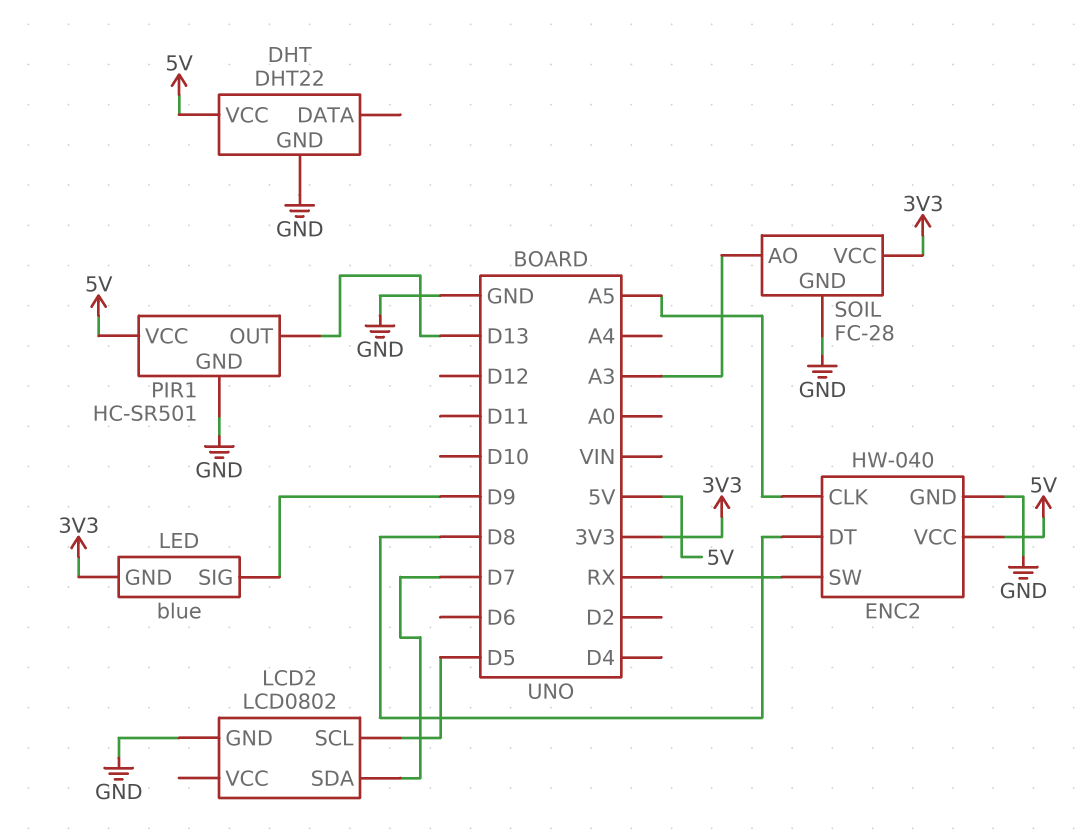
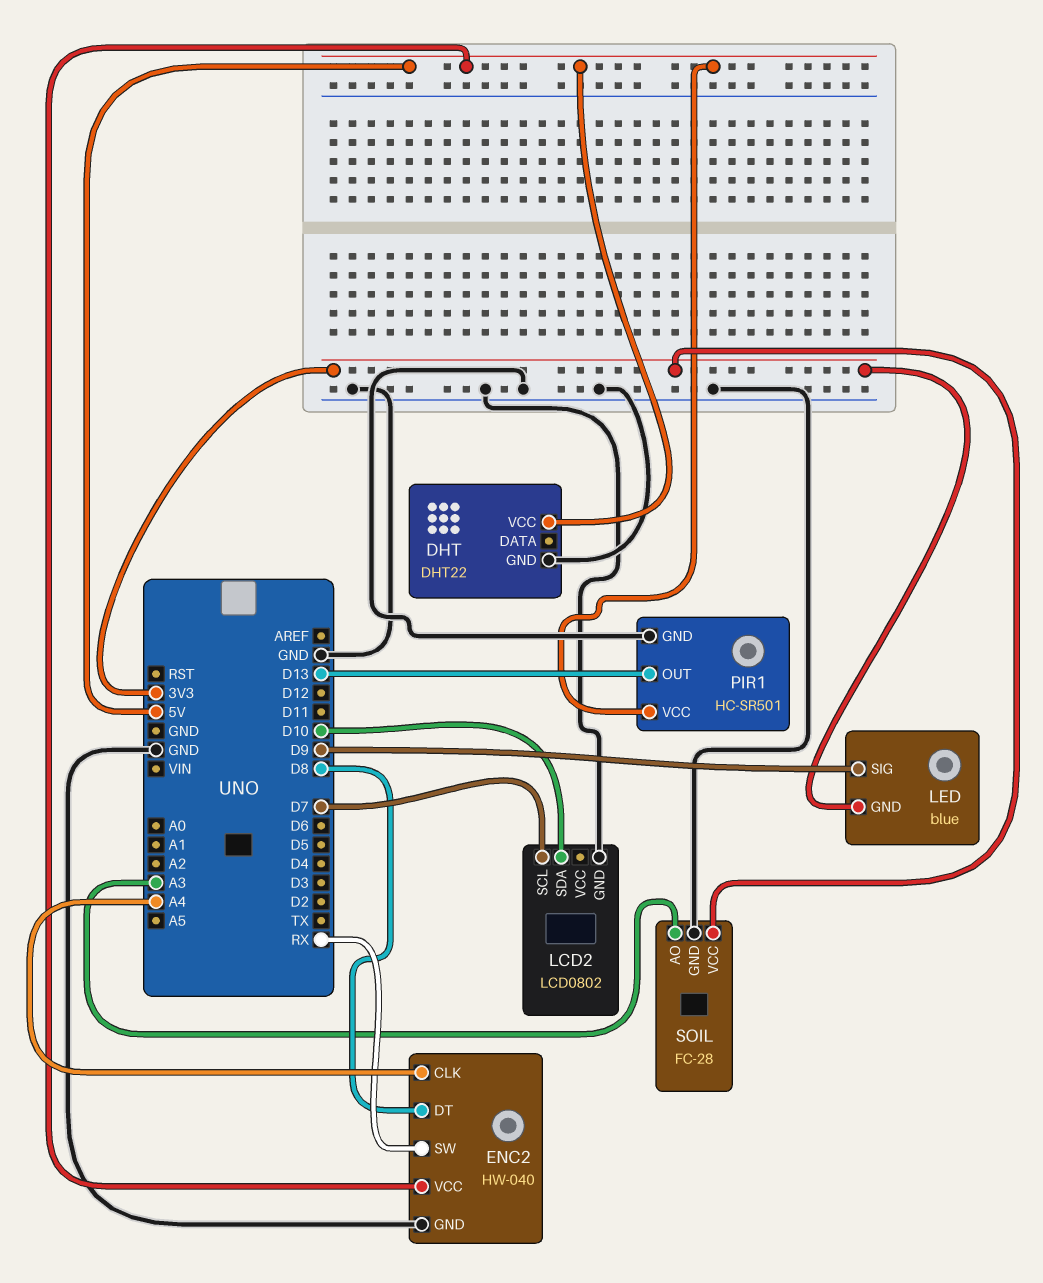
ENC2 pin CLK: A5 -> A4
LCD2 pin SCL: D5 -> D7
LCD2 pin SDA: D7 -> D10

